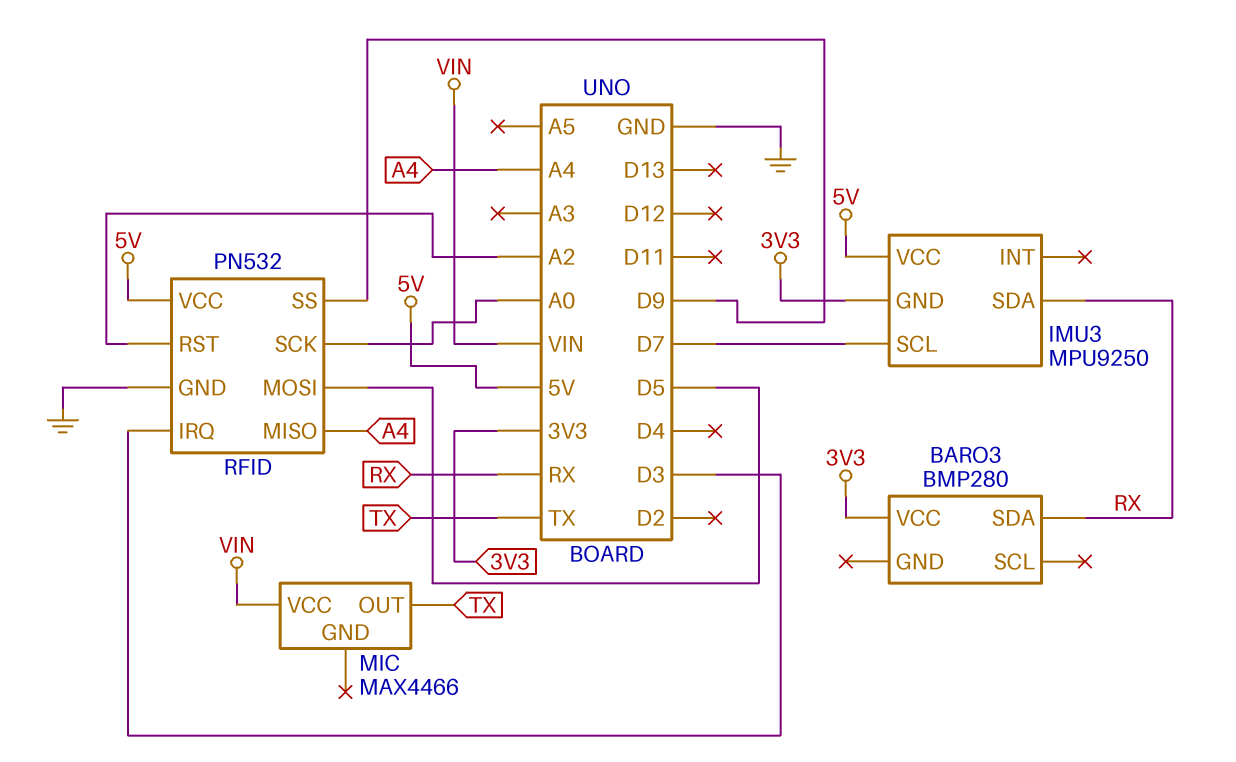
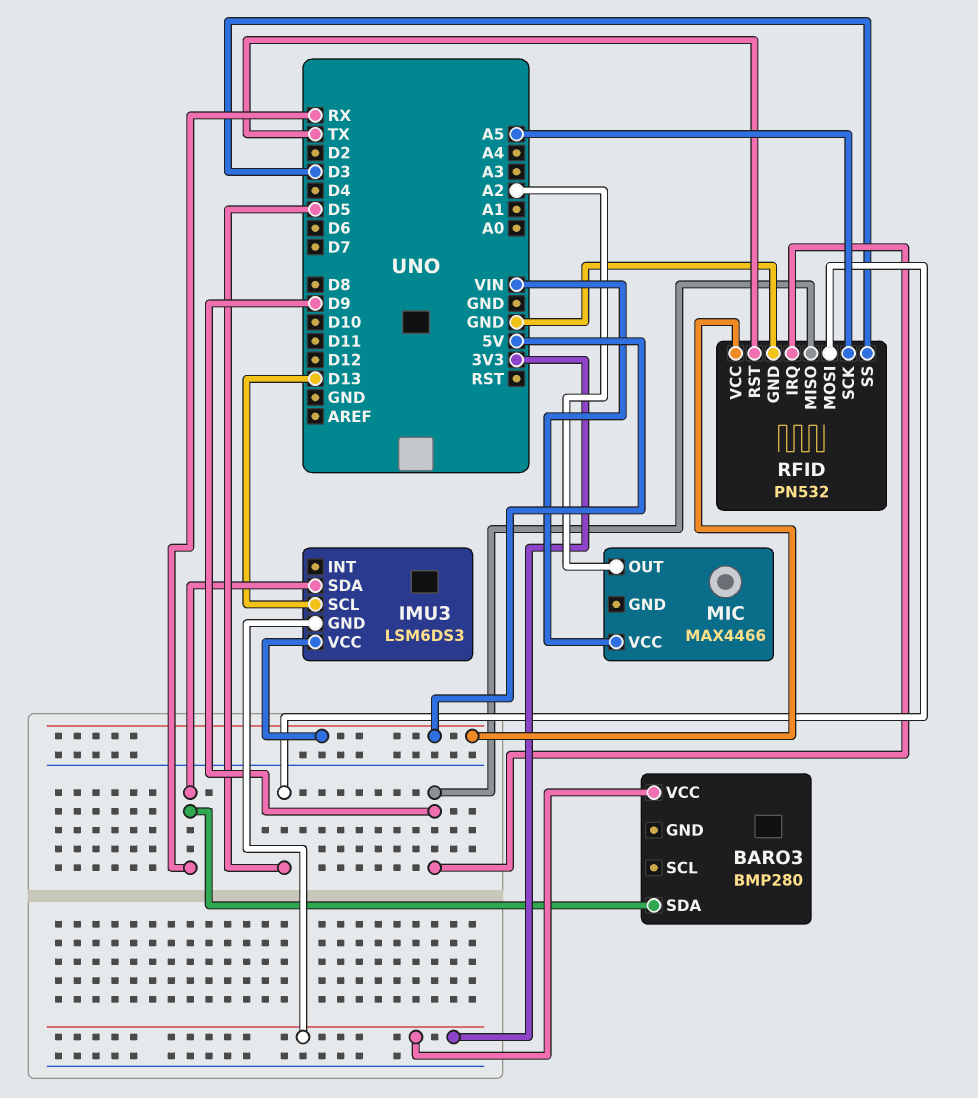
IMU3: MPU9250 -> LSM6DS3
IMU3 pin SCL: D7 -> D13
MIC pin OUT: TX -> A2
RFID pin IRQ: D3 -> D9
RFID pin MISO: A4 -> D9
RFID pin RST: A2 -> TX
RFID pin SCK: A0 -> A5
RFID pin SS: D9 -> D3

